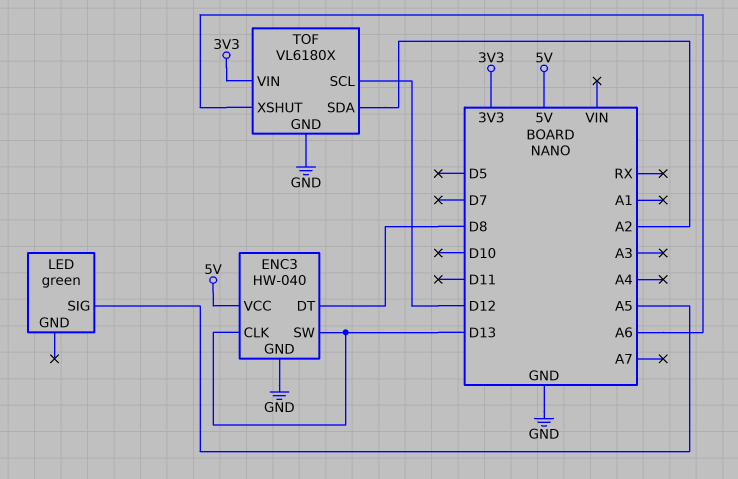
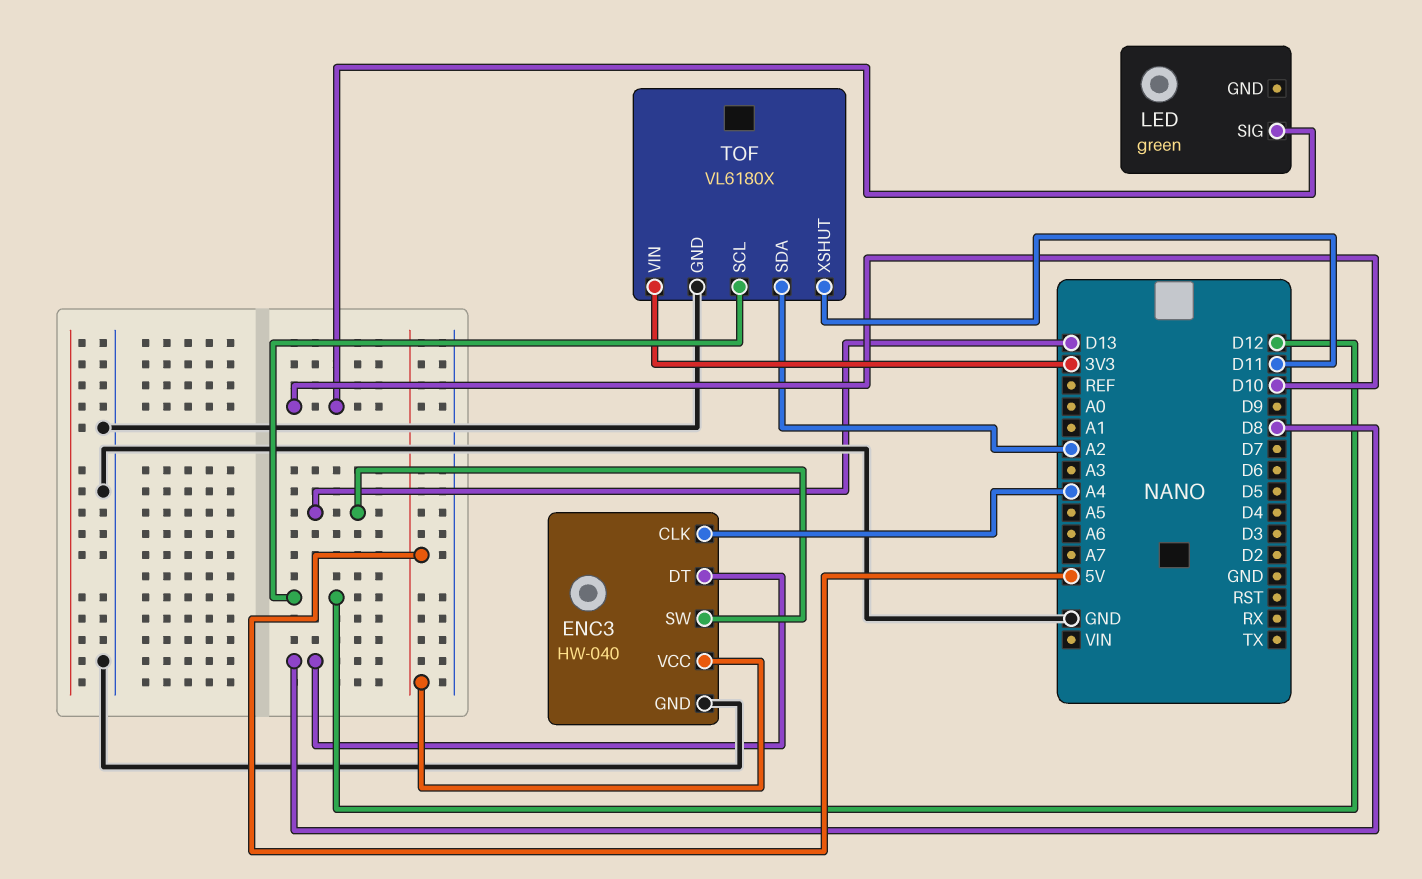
ENC3 pin CLK: D13 -> A4
LED pin SIG: A5 -> D10
TOF pin XSHUT: A6 -> D11

